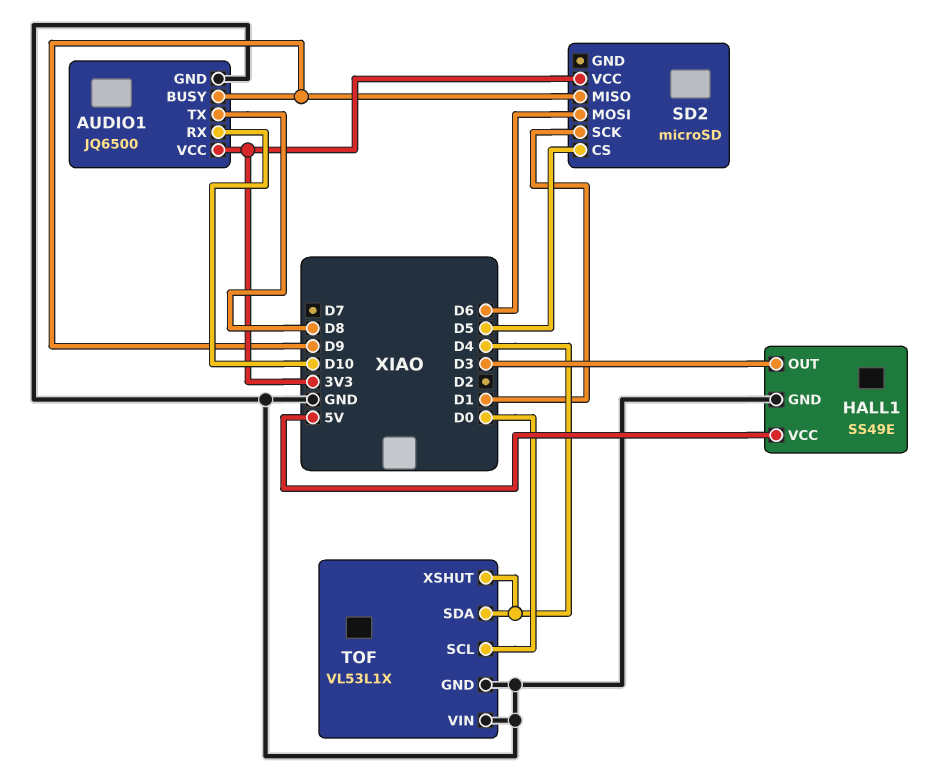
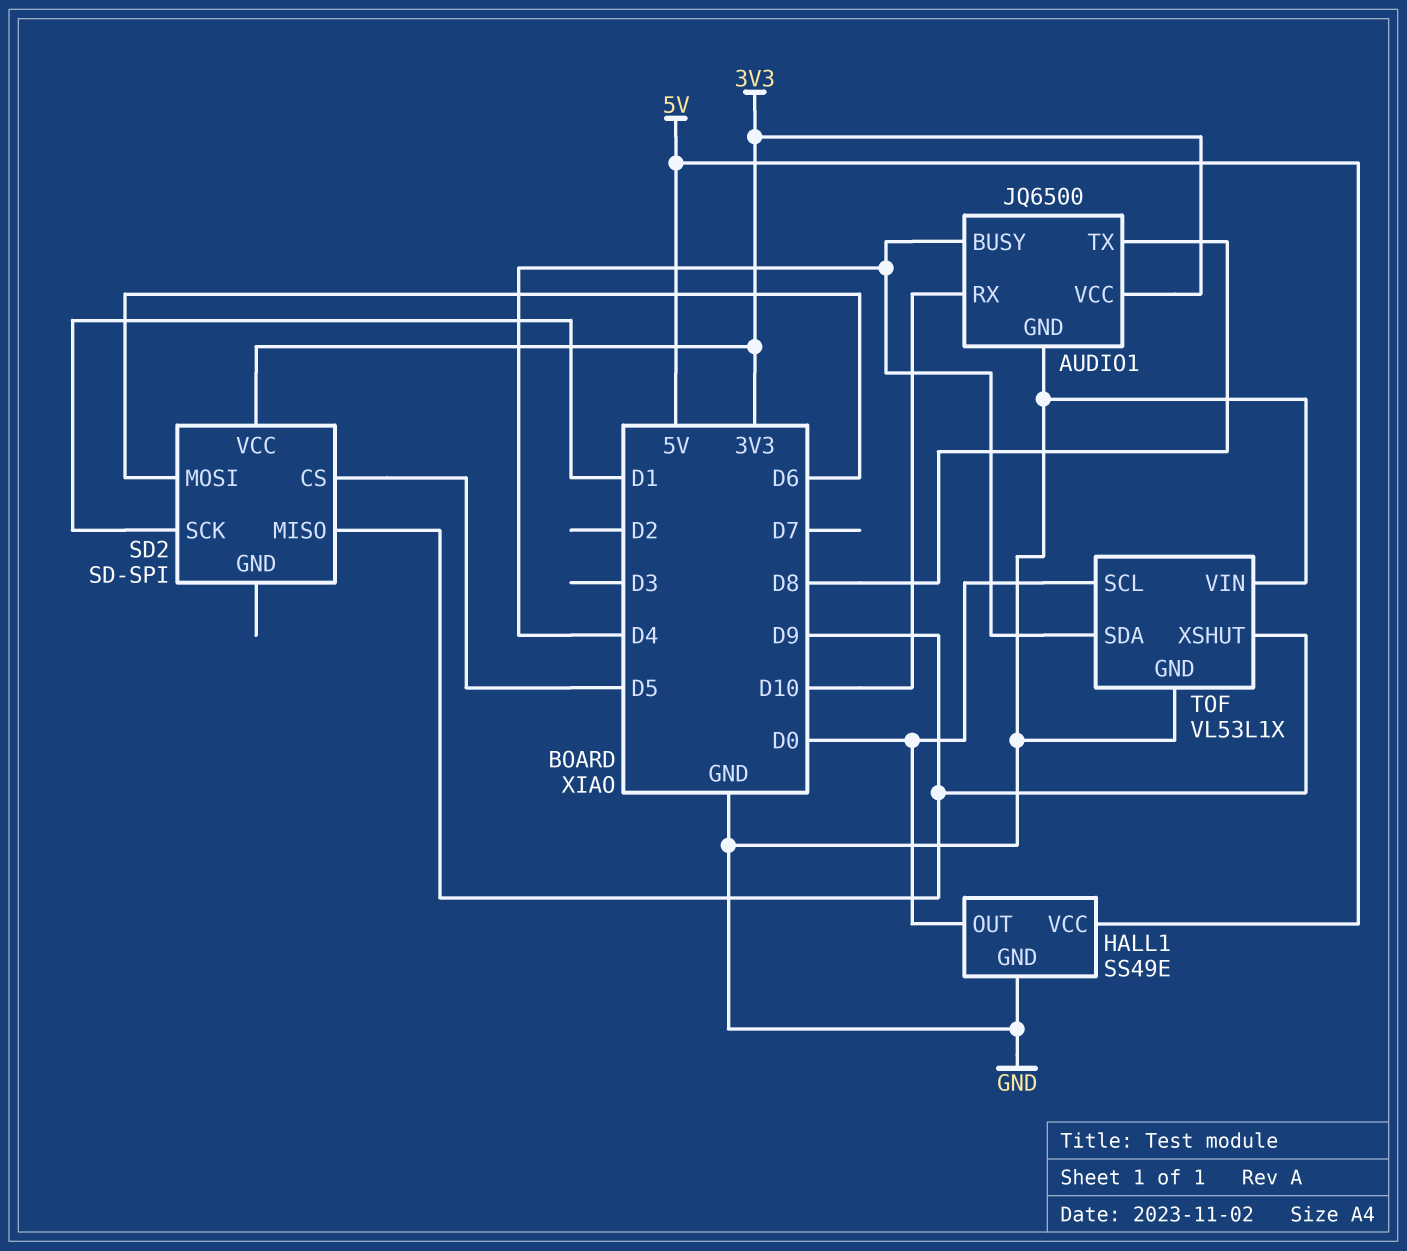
AUDIO1 pin BUSY: D9 -> D4
HALL1 pin OUT: D3 -> D0
SD2: microSD -> SD-SPI
TOF pin XSHUT: D4 -> D9

